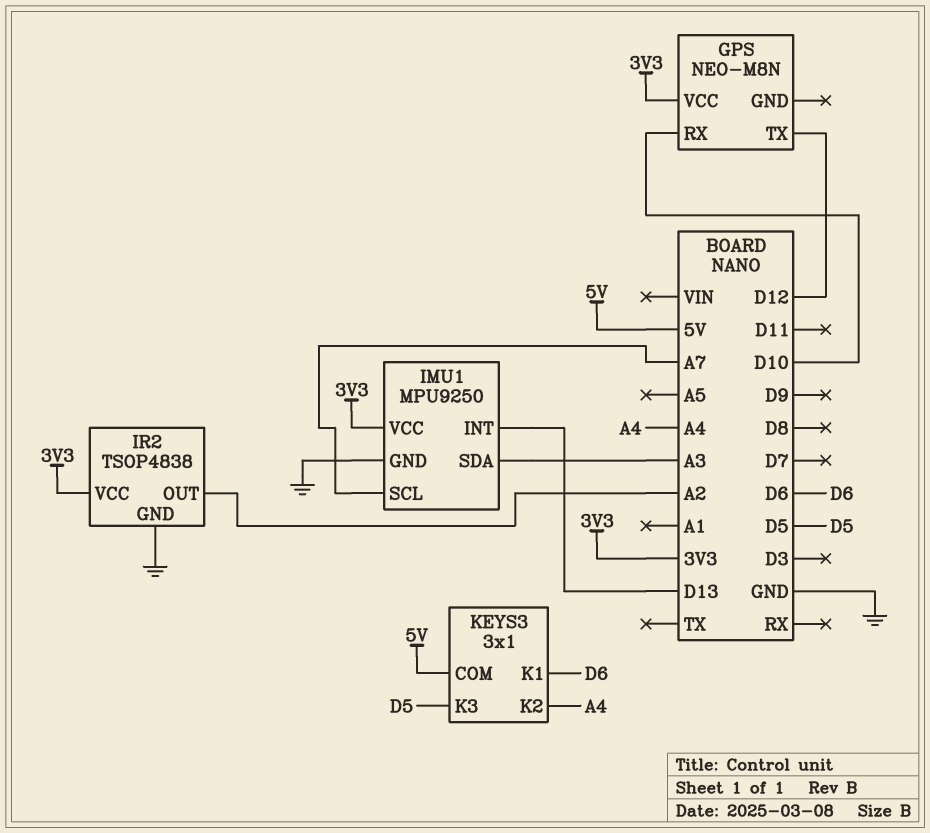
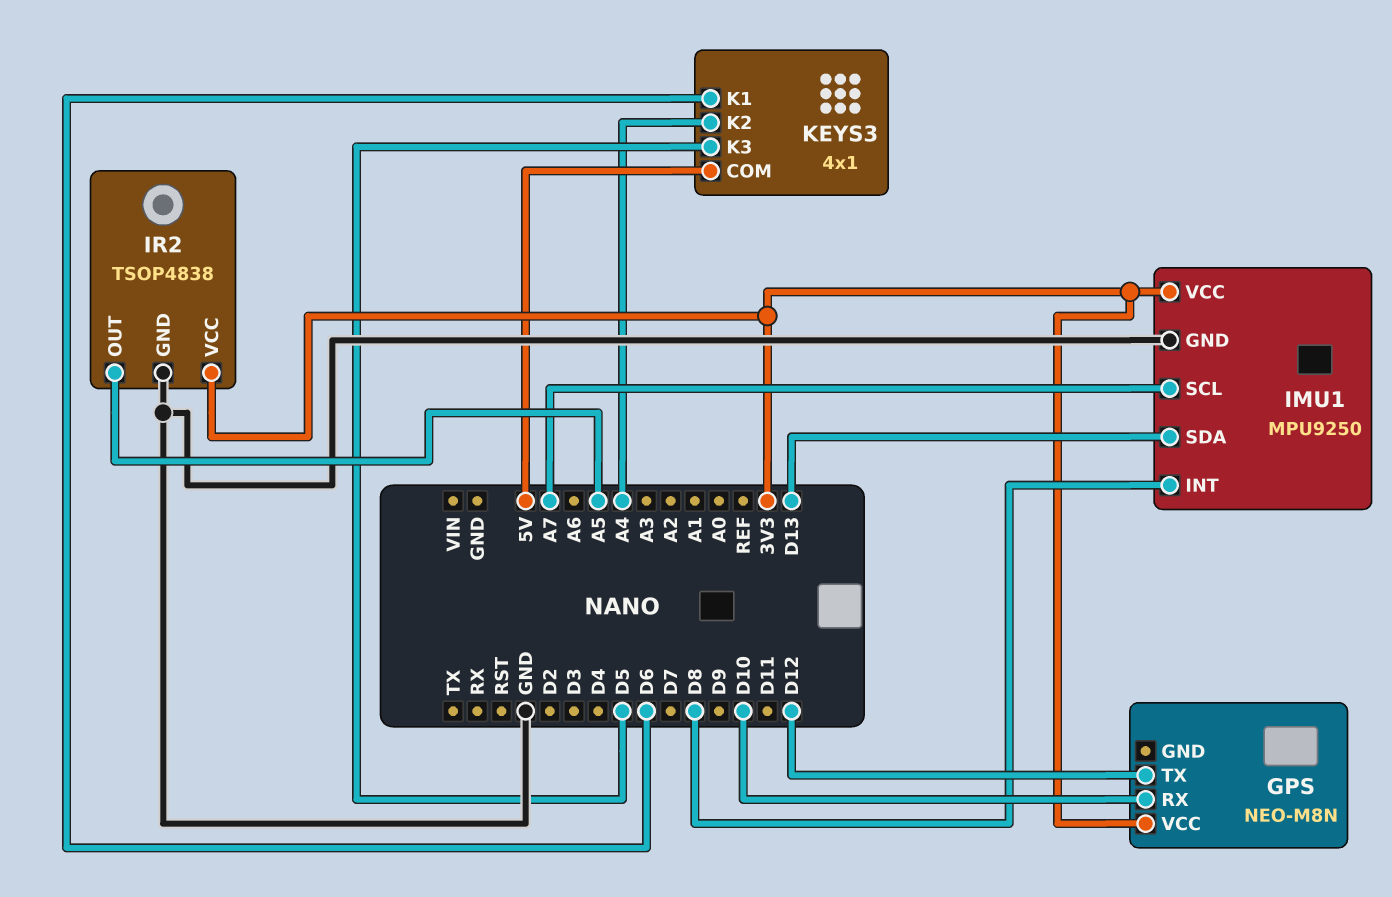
IMU1 pin INT: D13 -> D8
IMU1 pin SDA: A3 -> D13
IR2 pin OUT: A2 -> A5
KEYS3: 3x1 -> 4x1

